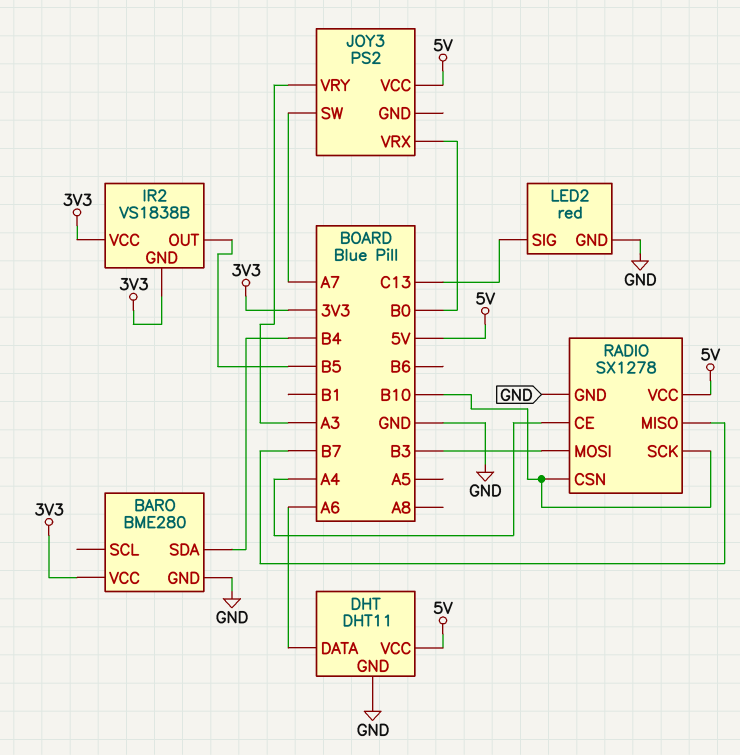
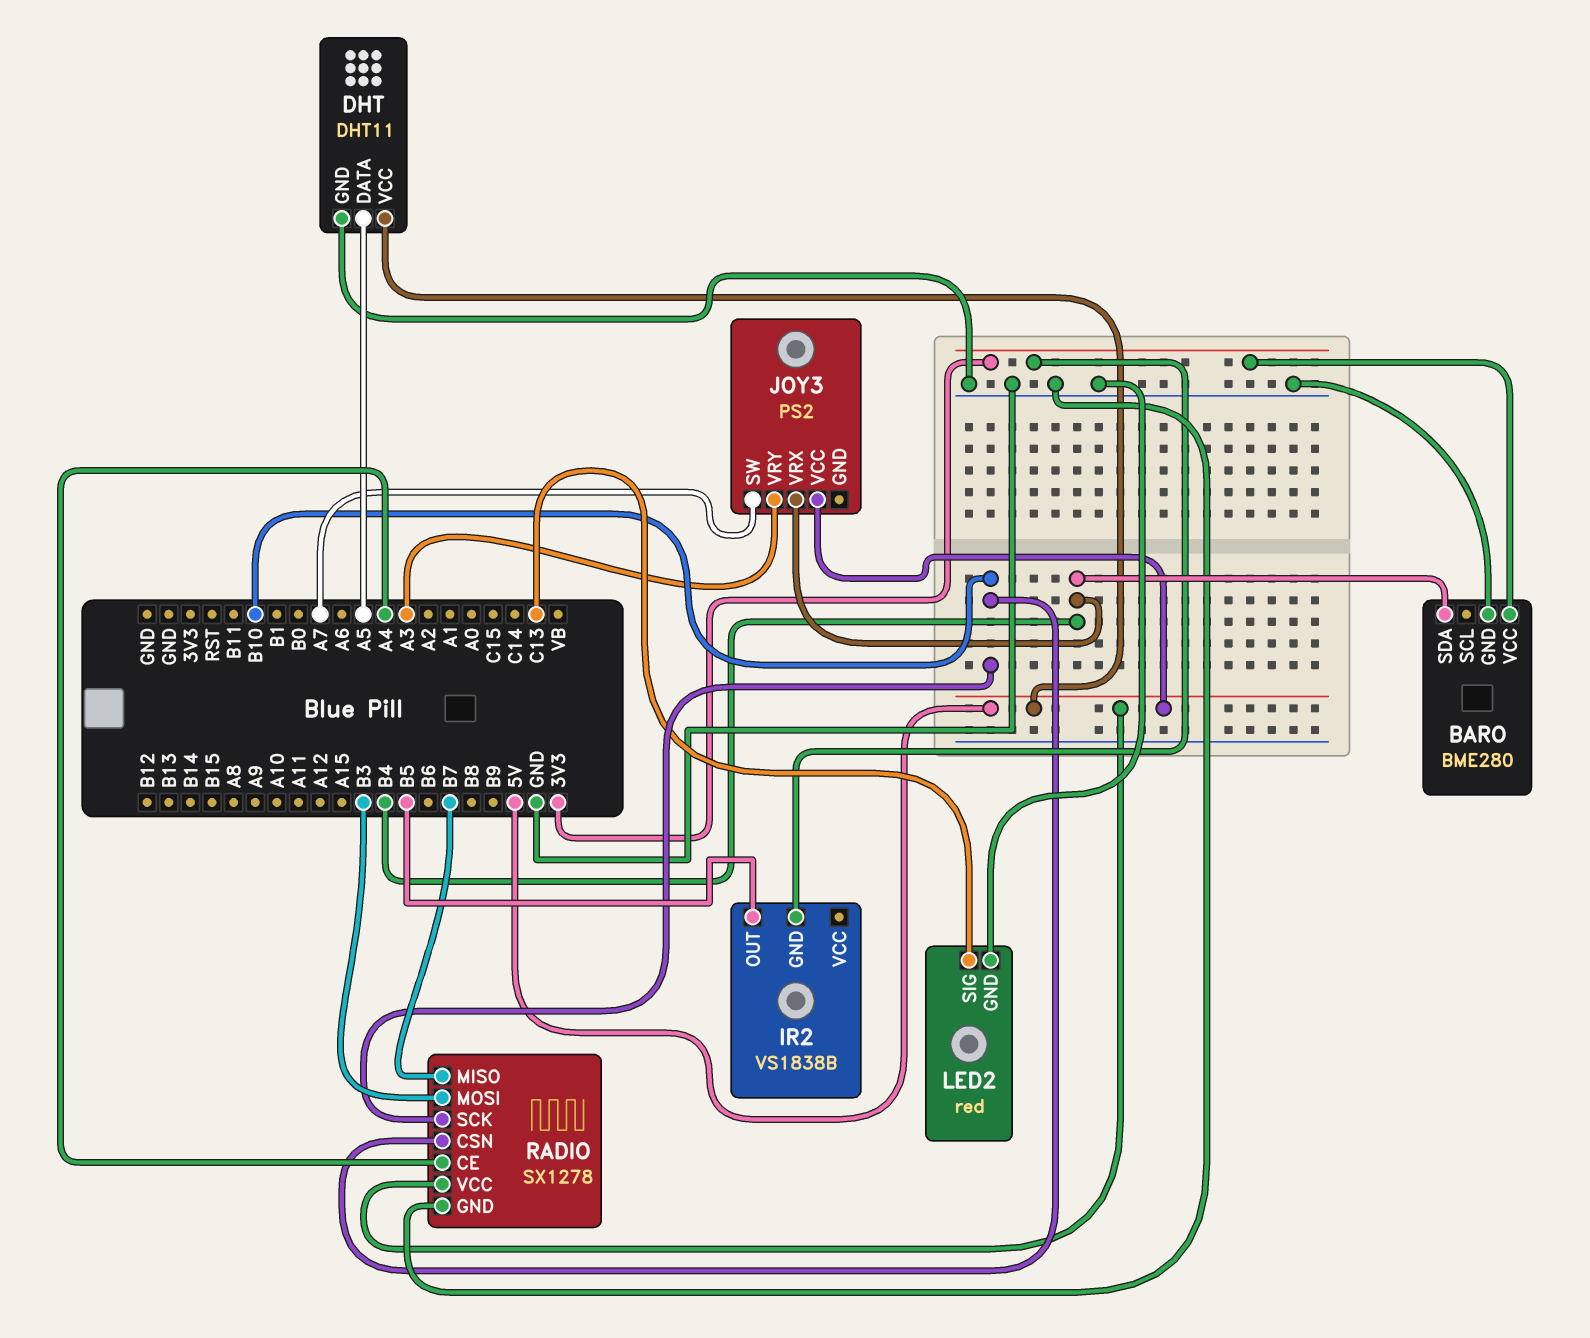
DHT pin DATA: A6 -> A5
IR2 pin VCC: 3V3 -> none
JOY3 pin VRX: B0 -> B4

